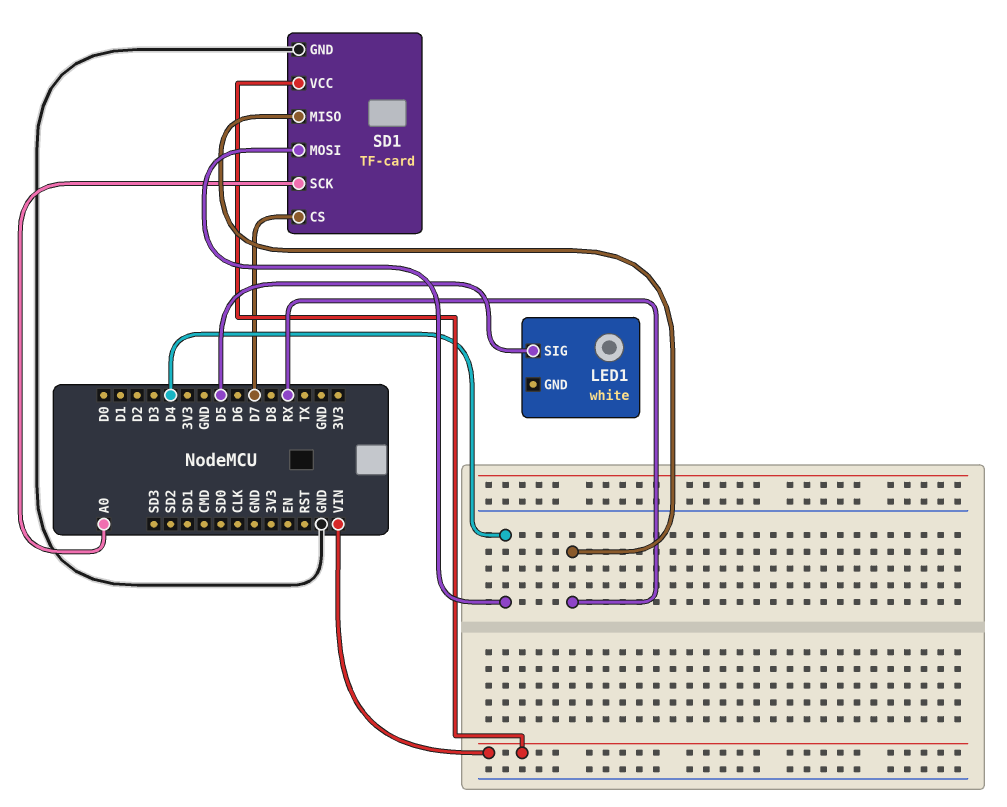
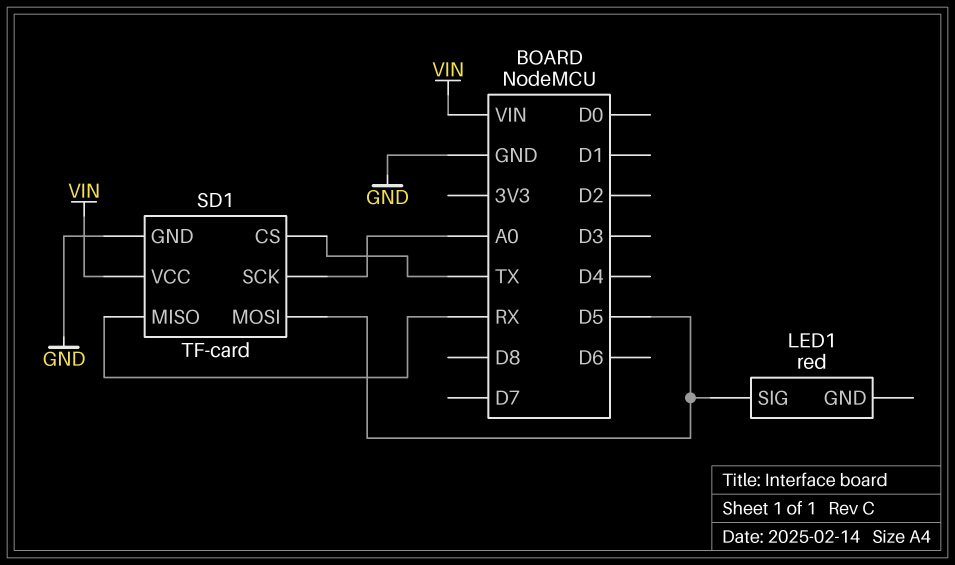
LED1: white -> red
SD1 pin CS: D7 -> TX
SD1 pin MOSI: D4 -> D5

